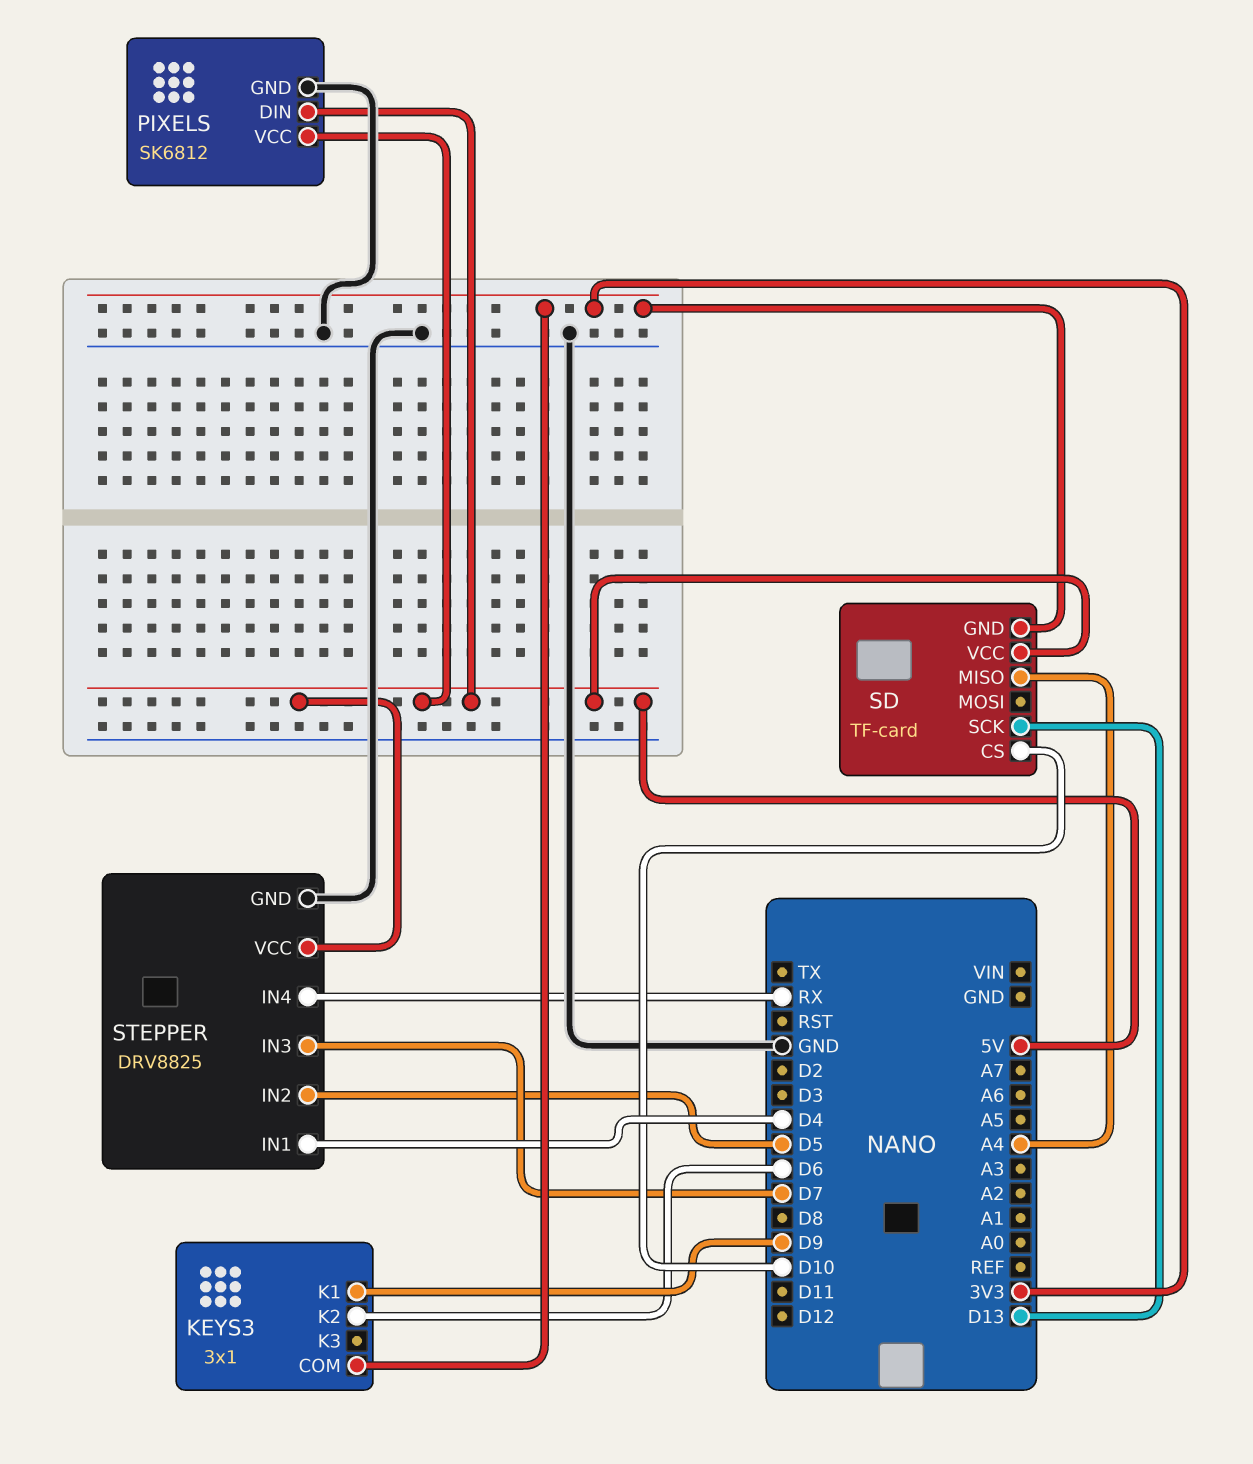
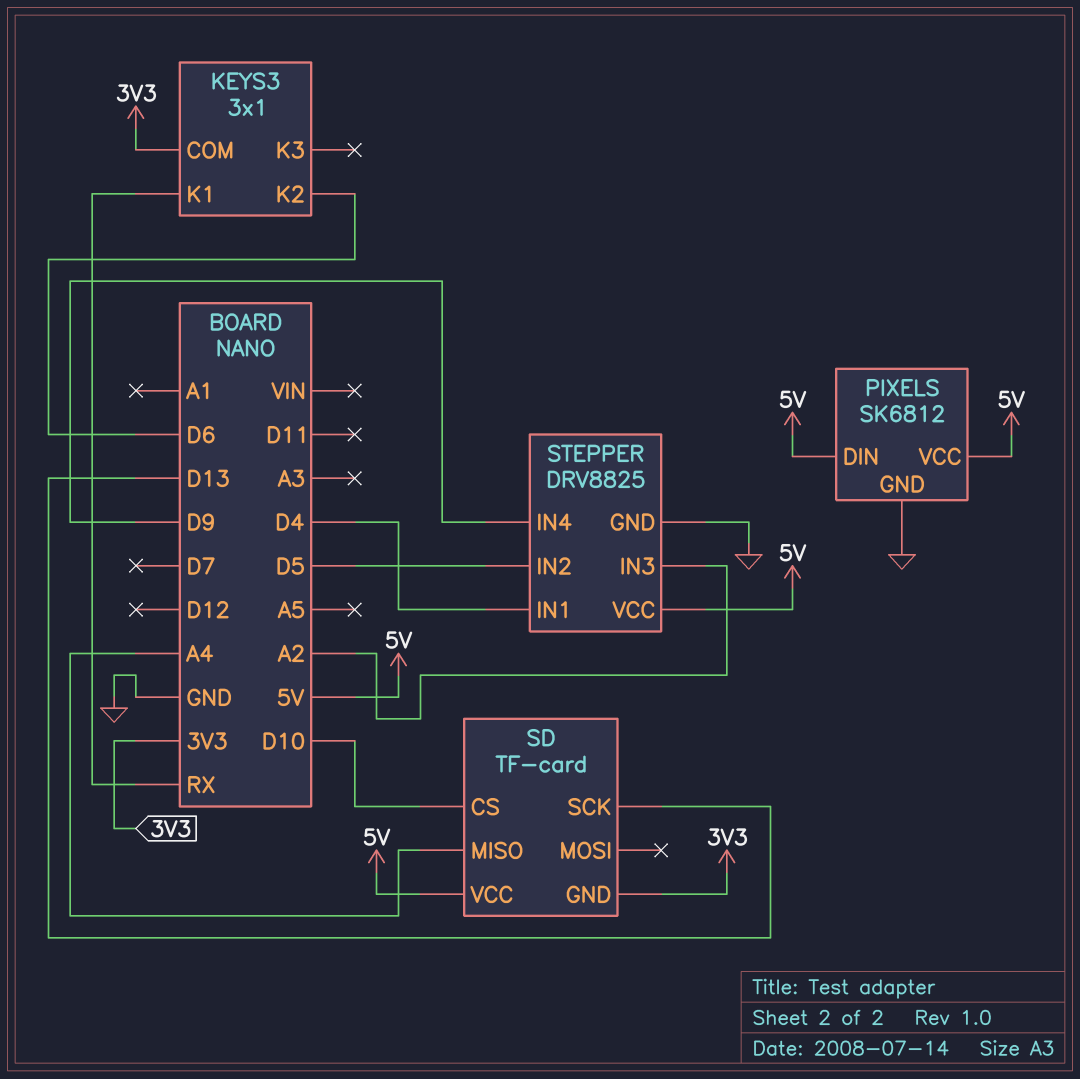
KEYS3 pin K1: D9 -> RX
STEPPER pin IN3: D7 -> A2
STEPPER pin IN4: RX -> D9

